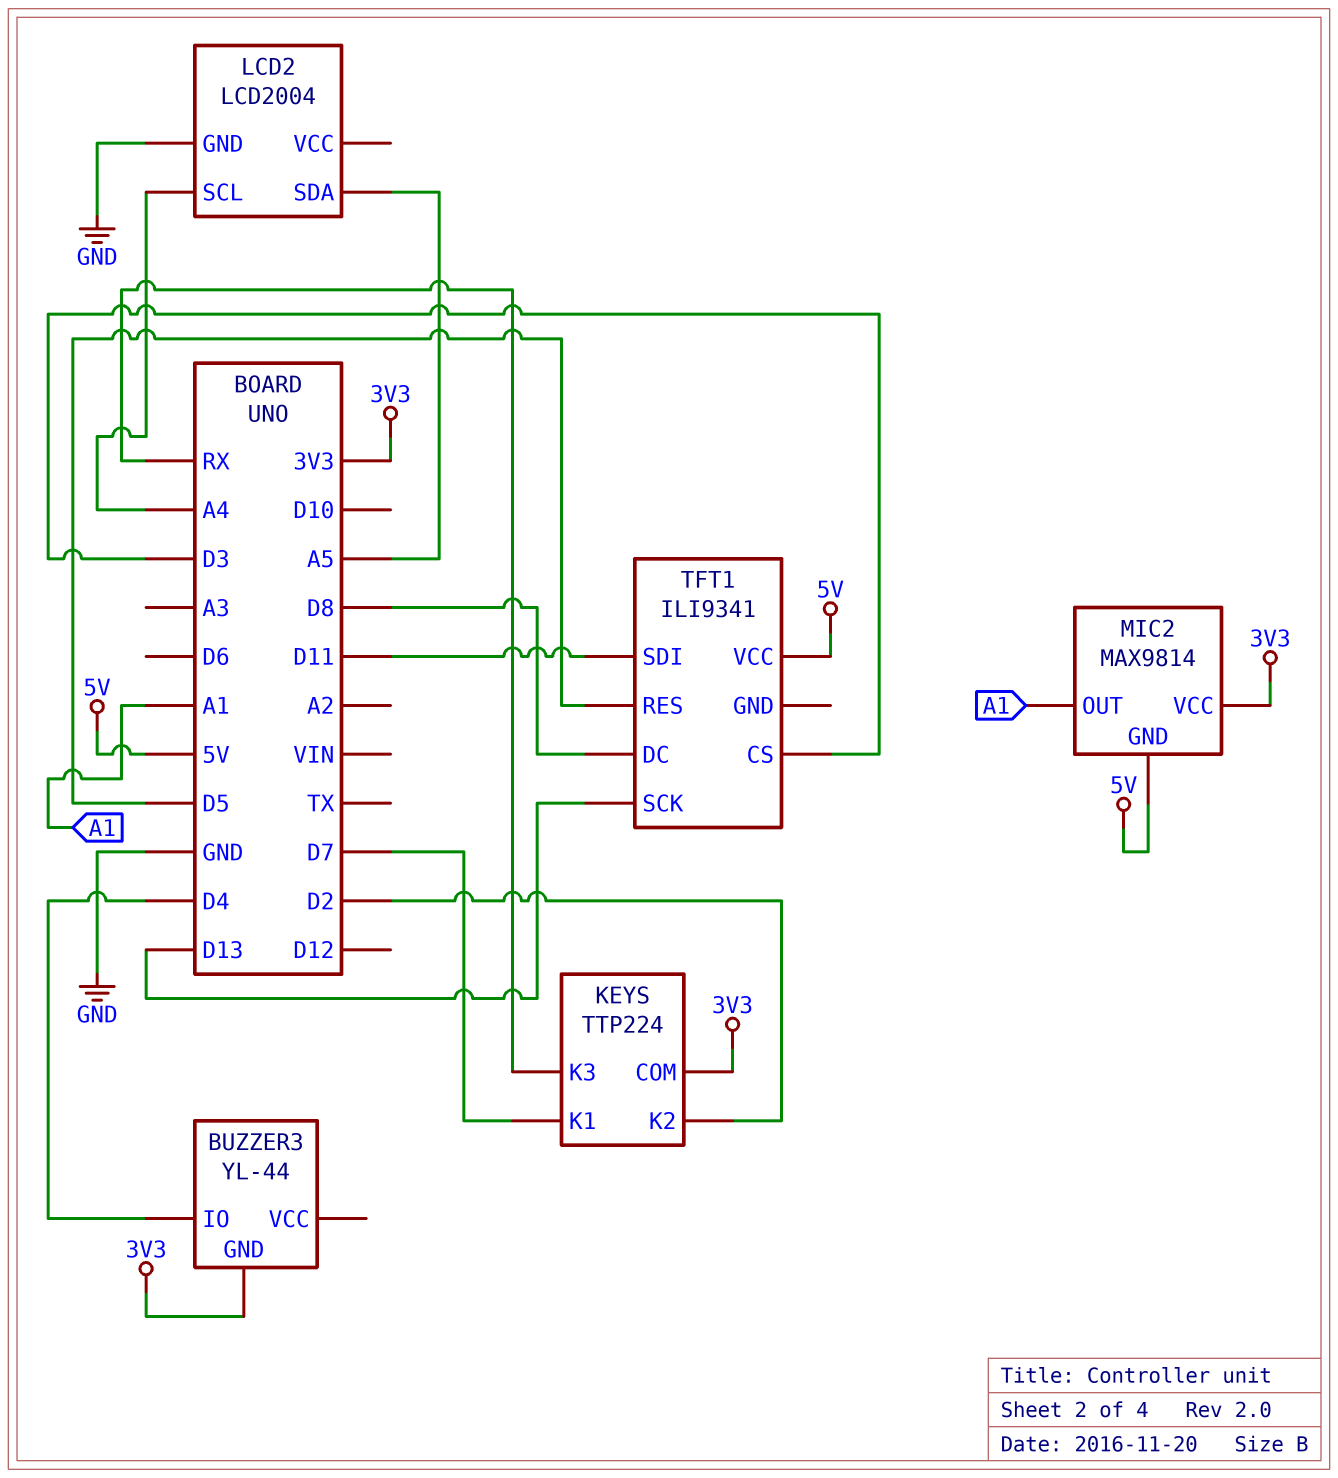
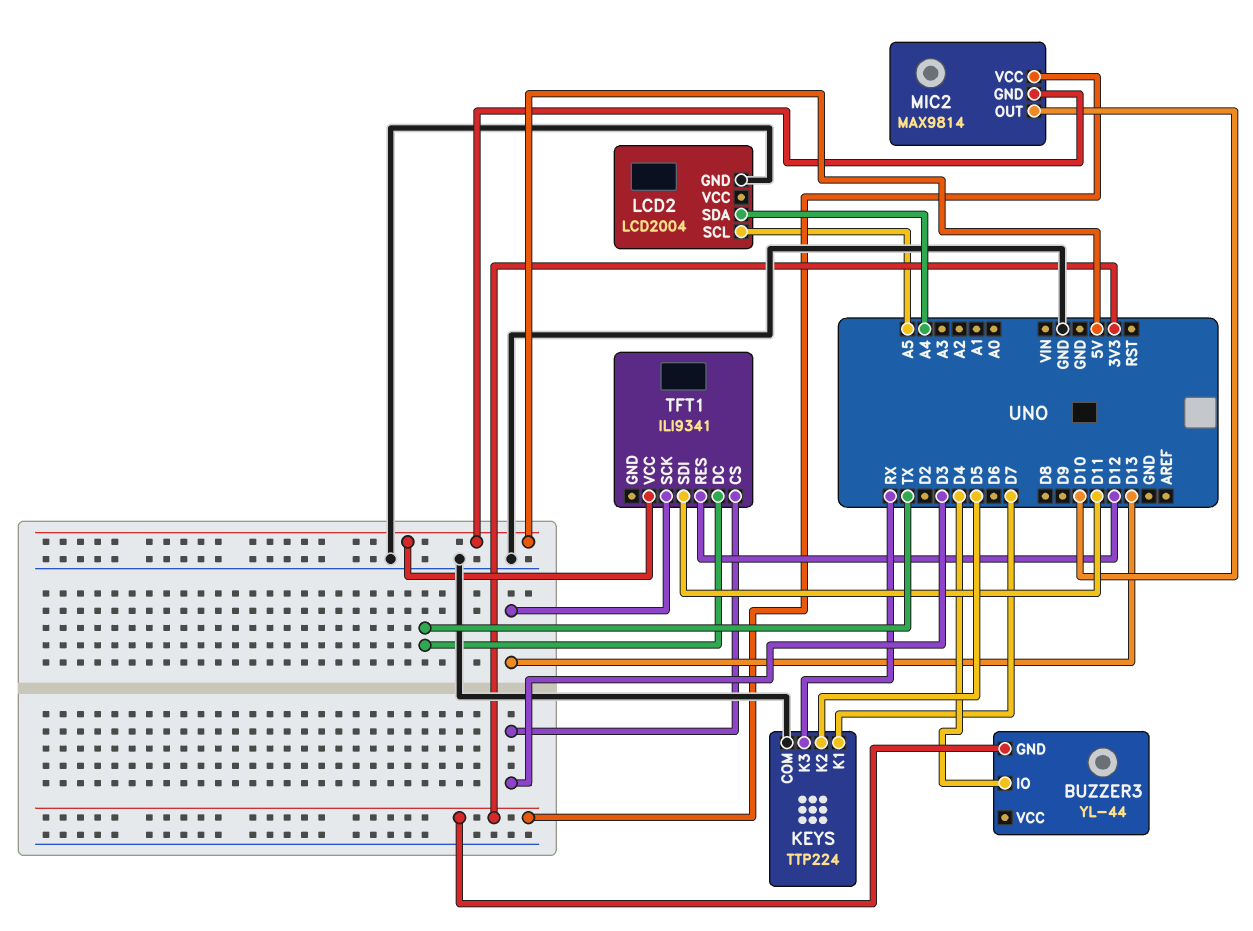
KEYS pin COM: 3V3 -> GND
KEYS pin K2: D2 -> D5
LCD2 pin SCL: A4 -> A5
LCD2 pin SDA: A5 -> A4
MIC2 pin OUT: A1 -> D10
TFT1 pin DC: D8 -> TX
TFT1 pin RES: D5 -> D12

